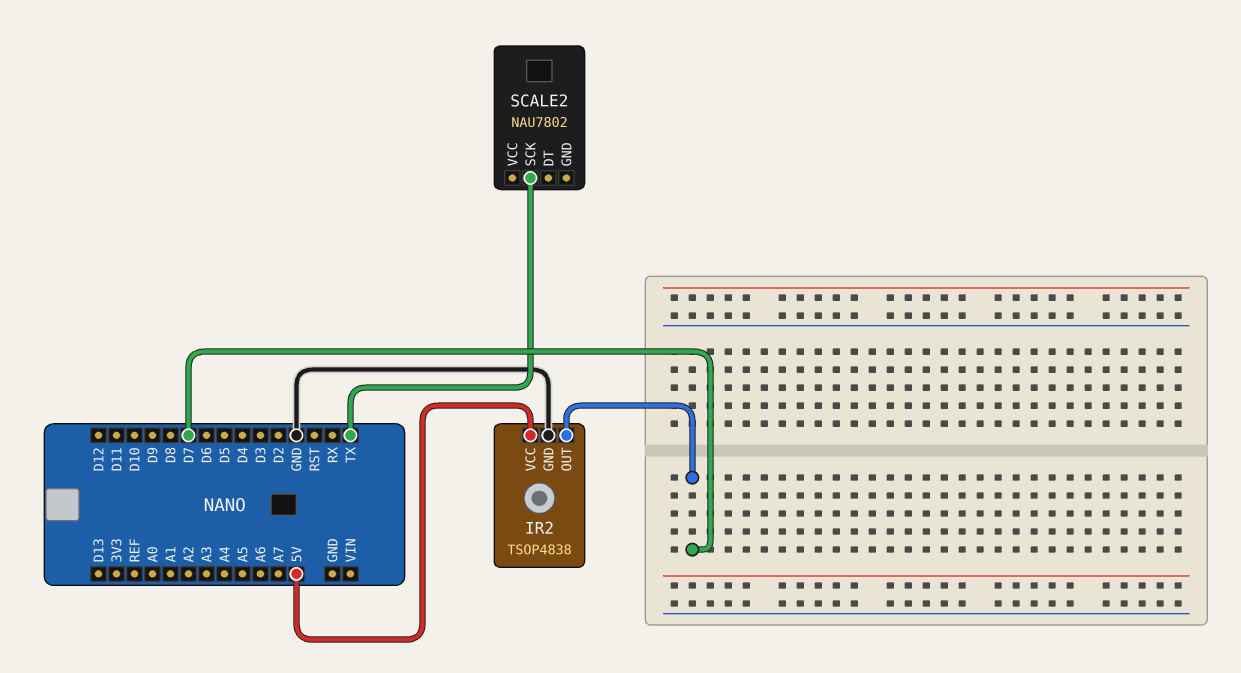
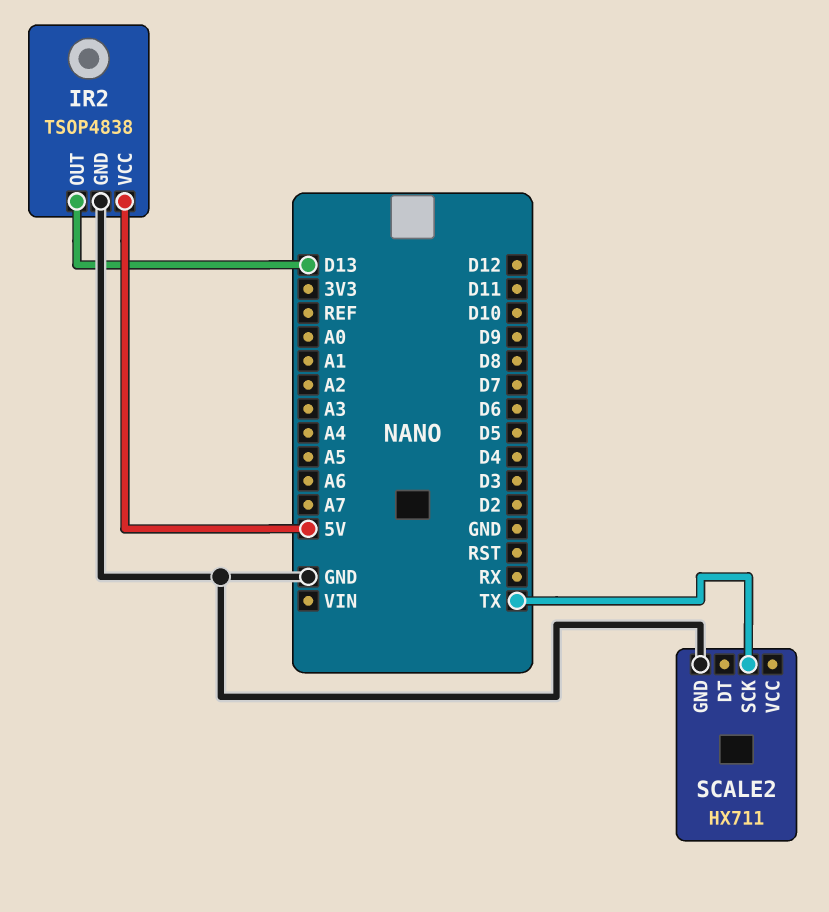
IR2 pin OUT: D7 -> D13
SCALE2: NAU7802 -> HX711
SCALE2 pin GND: none -> GND

